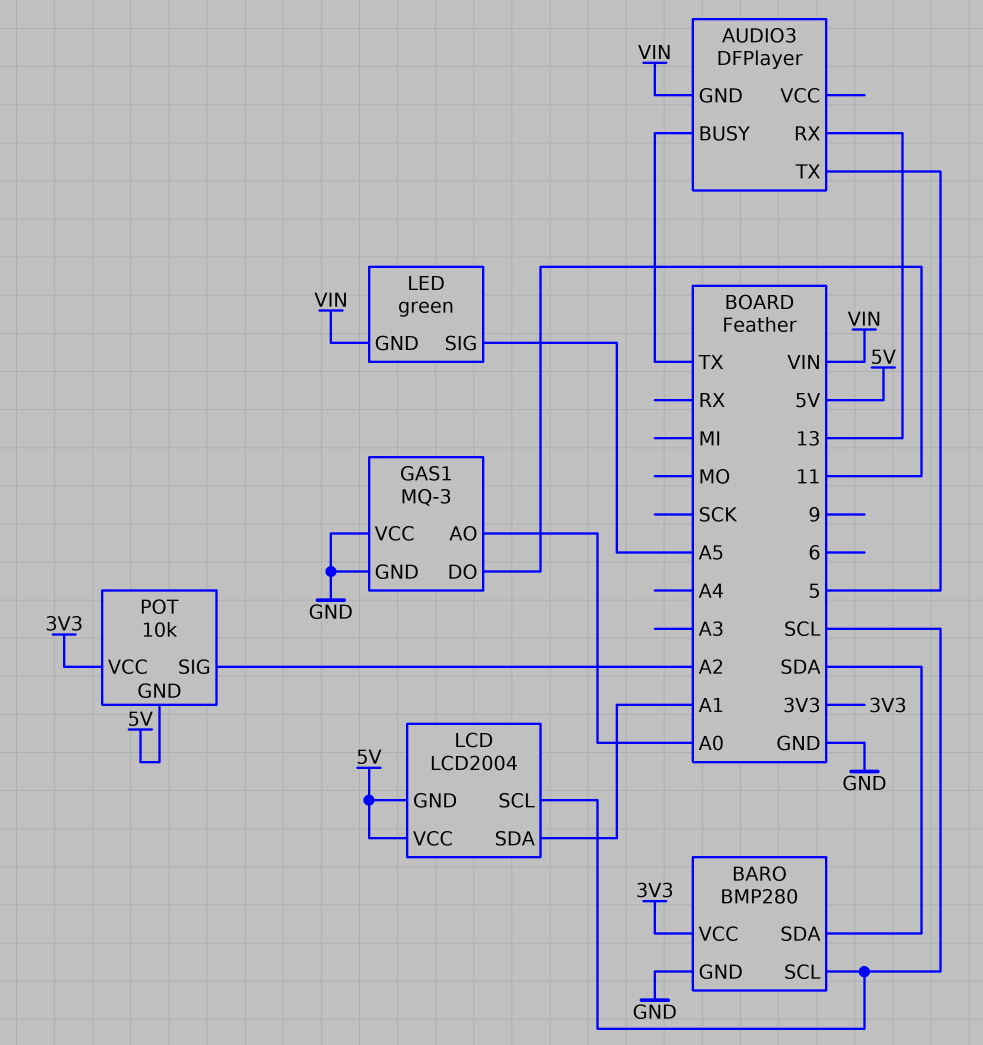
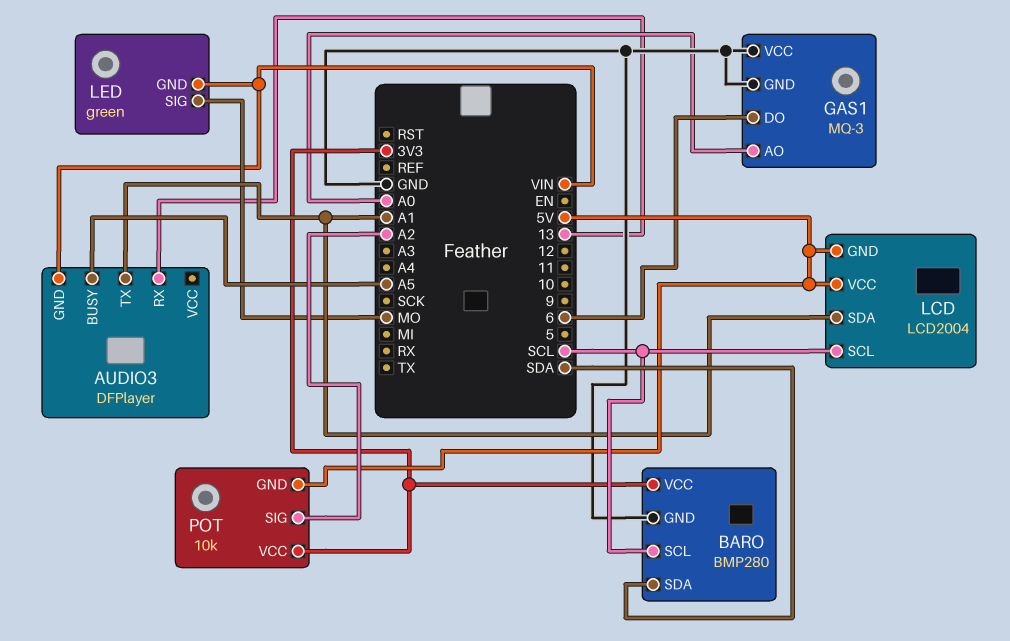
AUDIO3 pin BUSY: TX -> A5
AUDIO3 pin TX: 5 -> A1
GAS1 pin DO: 11 -> 6
LED pin SIG: A5 -> MO

